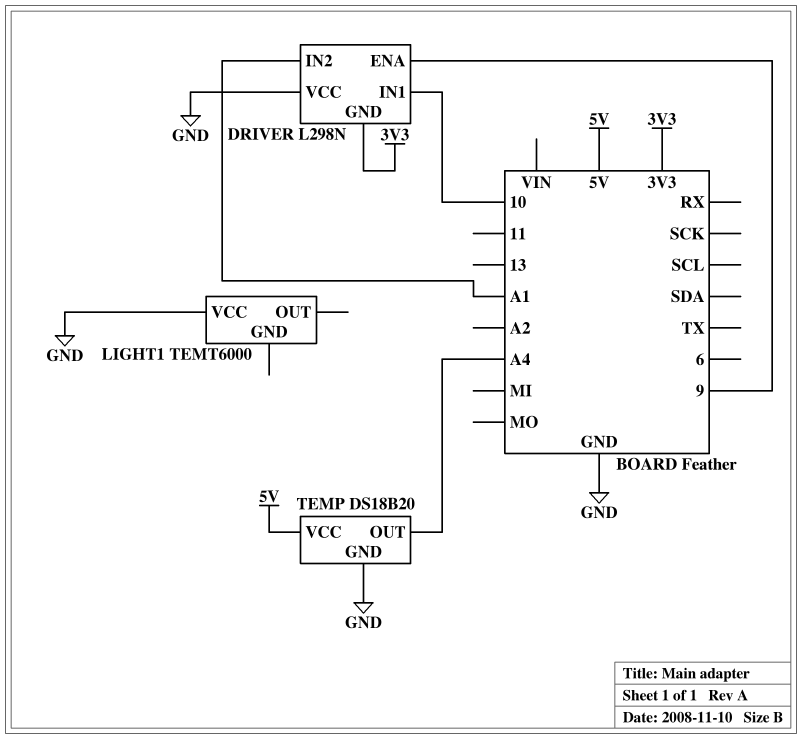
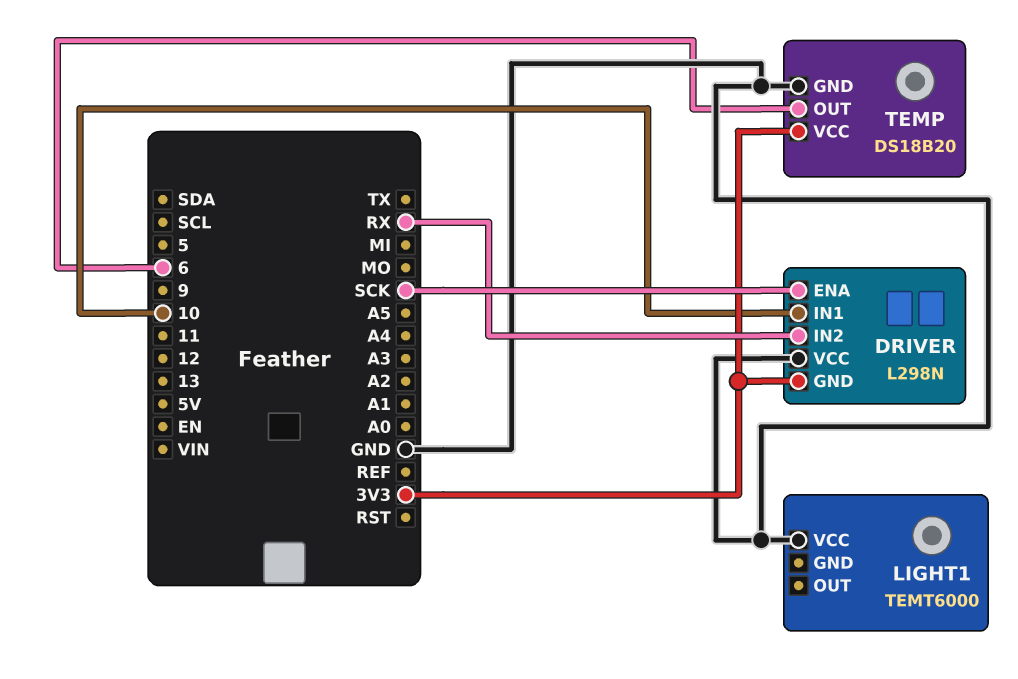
DRIVER pin ENA: 9 -> SCK
DRIVER pin IN2: A1 -> RX
TEMP pin OUT: A4 -> 6
TEMP pin VCC: 5V -> 3V3

